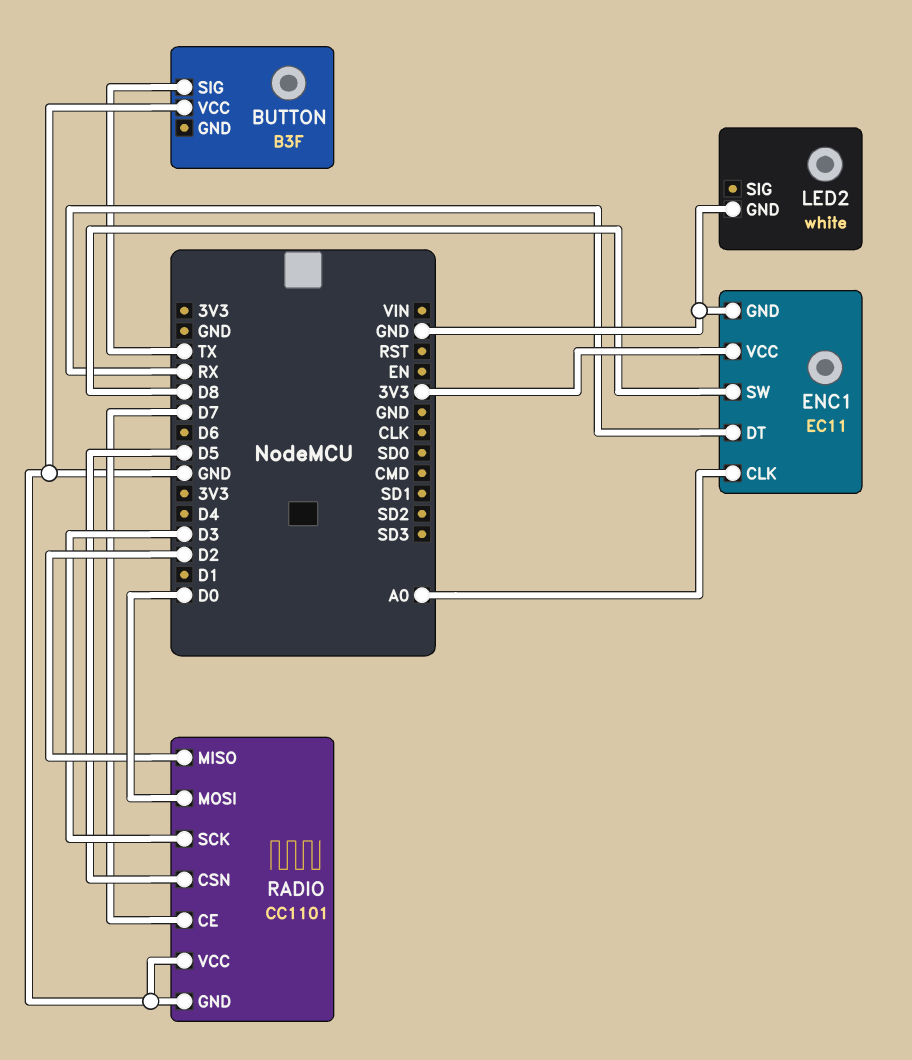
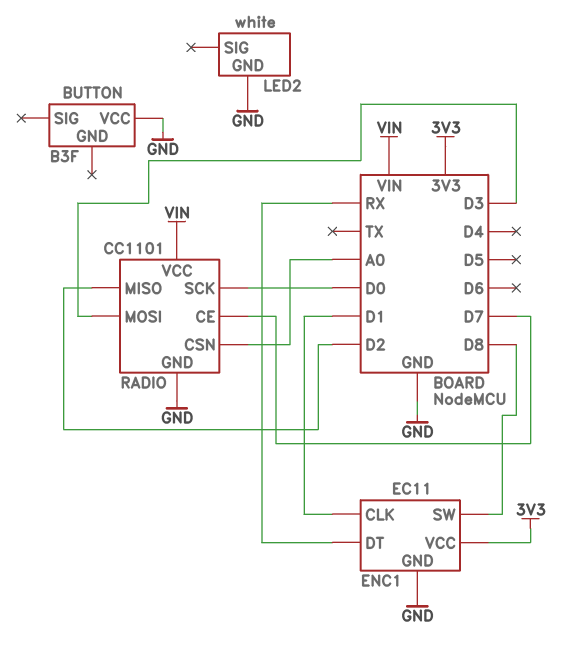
BUTTON pin SIG: TX -> none
ENC1 pin CLK: A0 -> D1
RADIO pin CSN: D5 -> A0
RADIO pin MOSI: D0 -> D3
RADIO pin SCK: D3 -> D0
RADIO pin VCC: GND -> VIN

